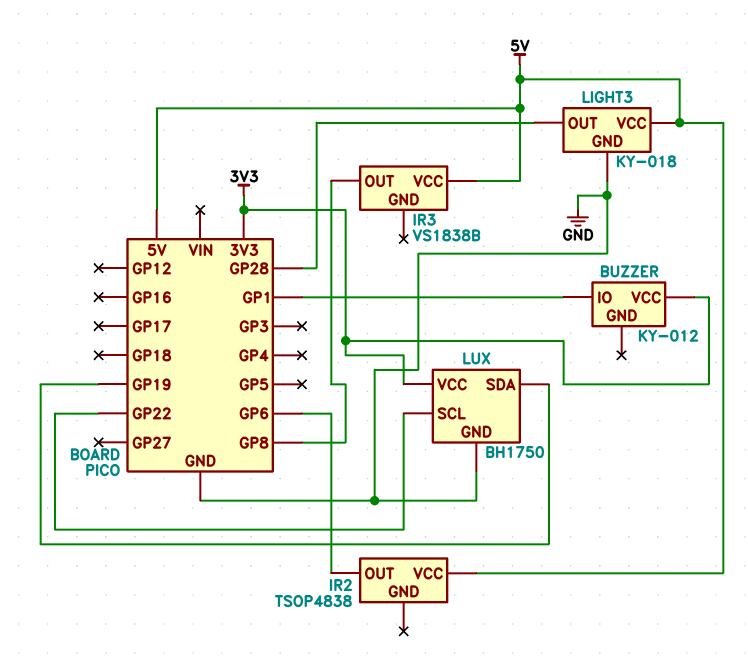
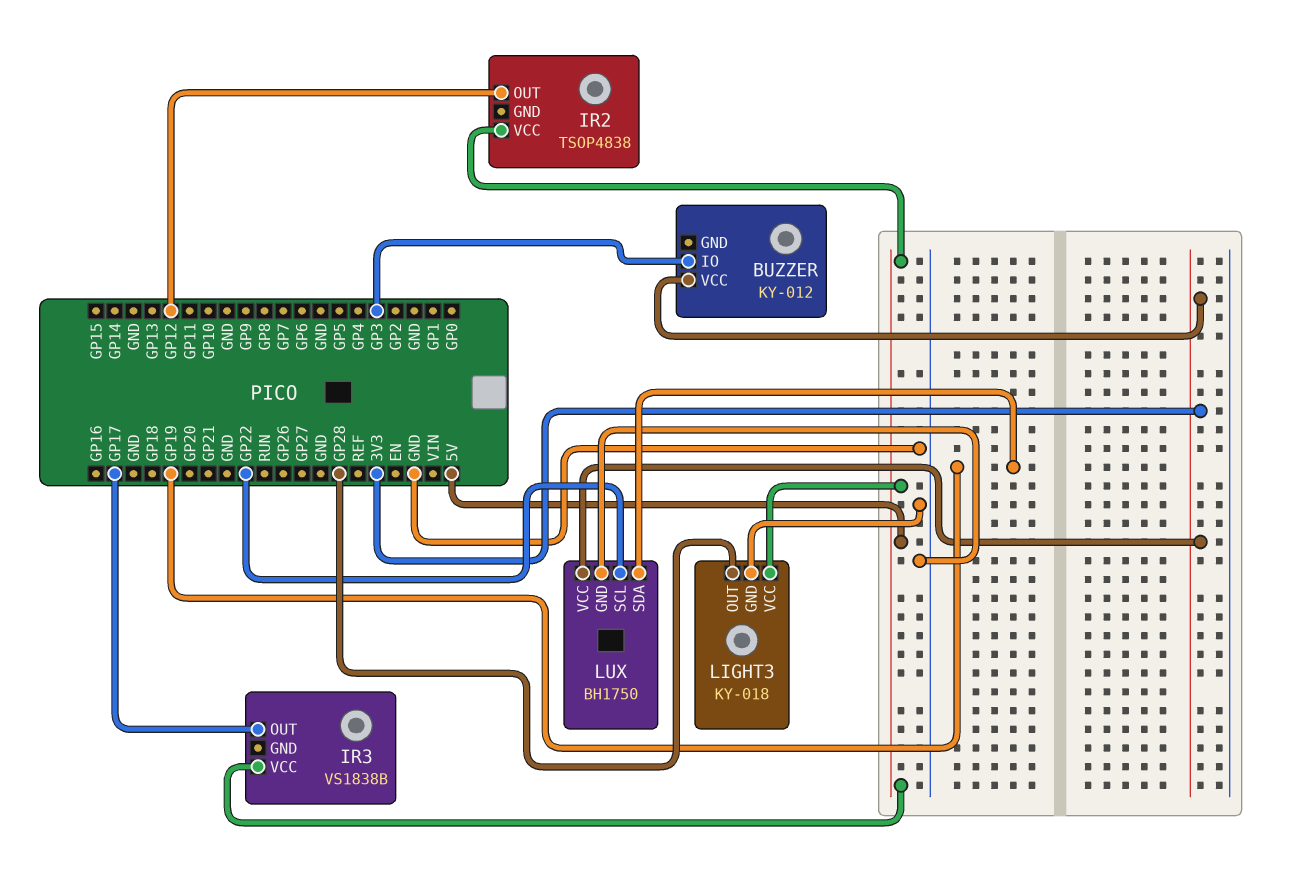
BUZZER pin IO: GP1 -> GP3
IR2 pin OUT: GP6 -> GP12
IR3 pin OUT: GP8 -> GP17

